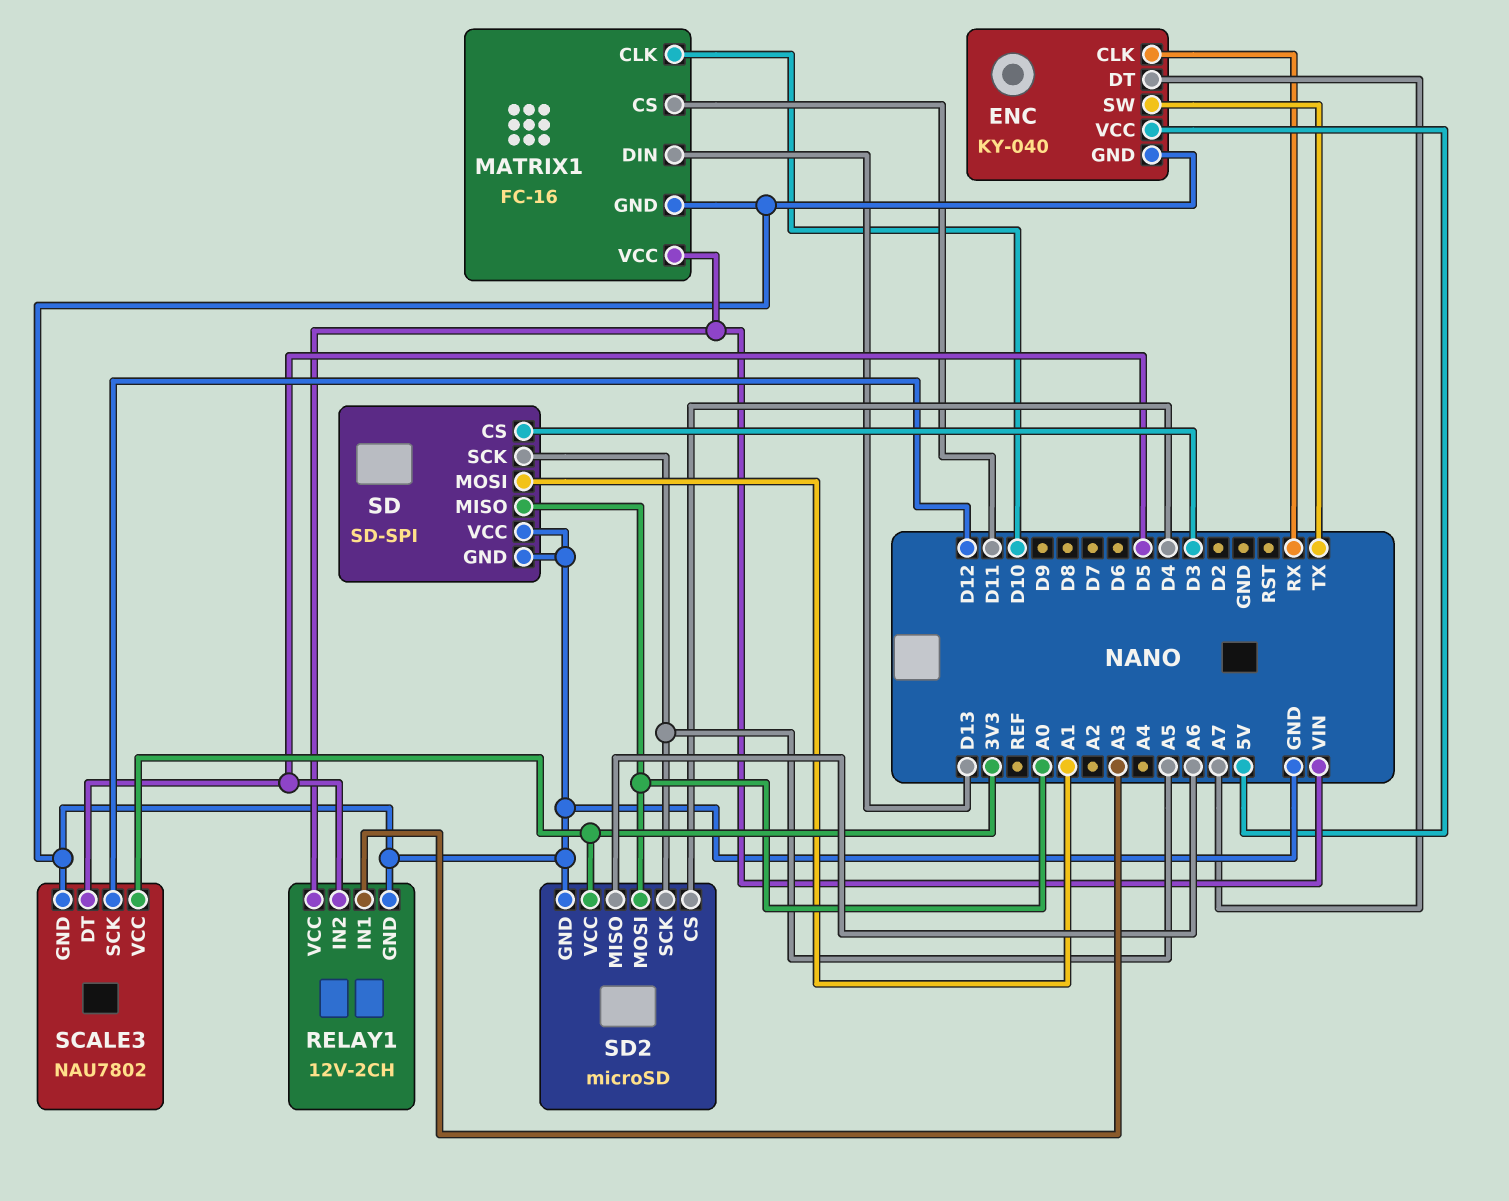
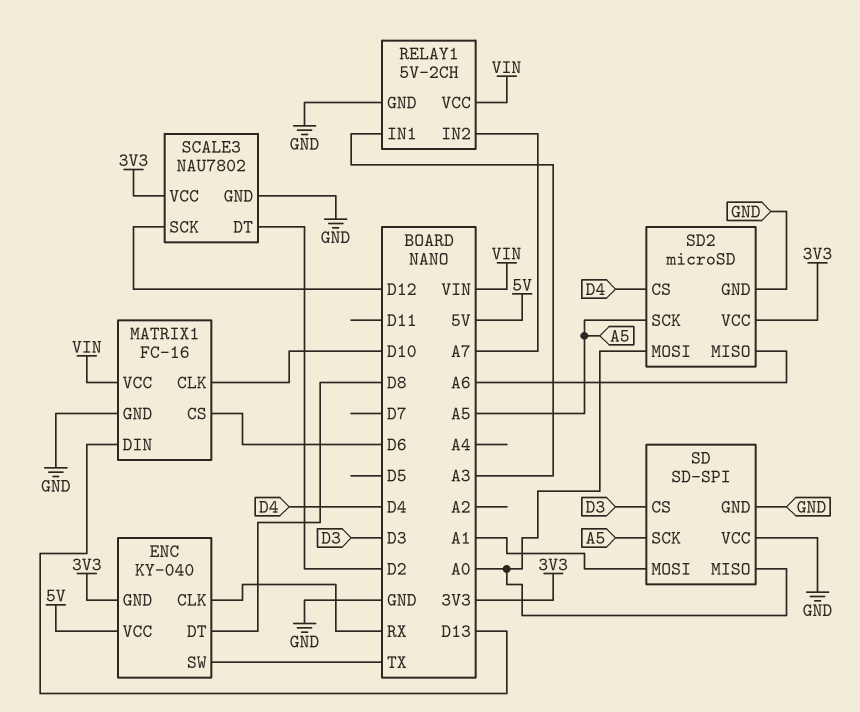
ENC pin DT: A7 -> D8
ENC pin GND: GND -> 3V3
MATRIX1 pin CS: D11 -> D6
RELAY1: 12V-2CH -> 5V-2CH
RELAY1 pin IN2: D5 -> A7
SCALE3 pin DT: D5 -> D2

